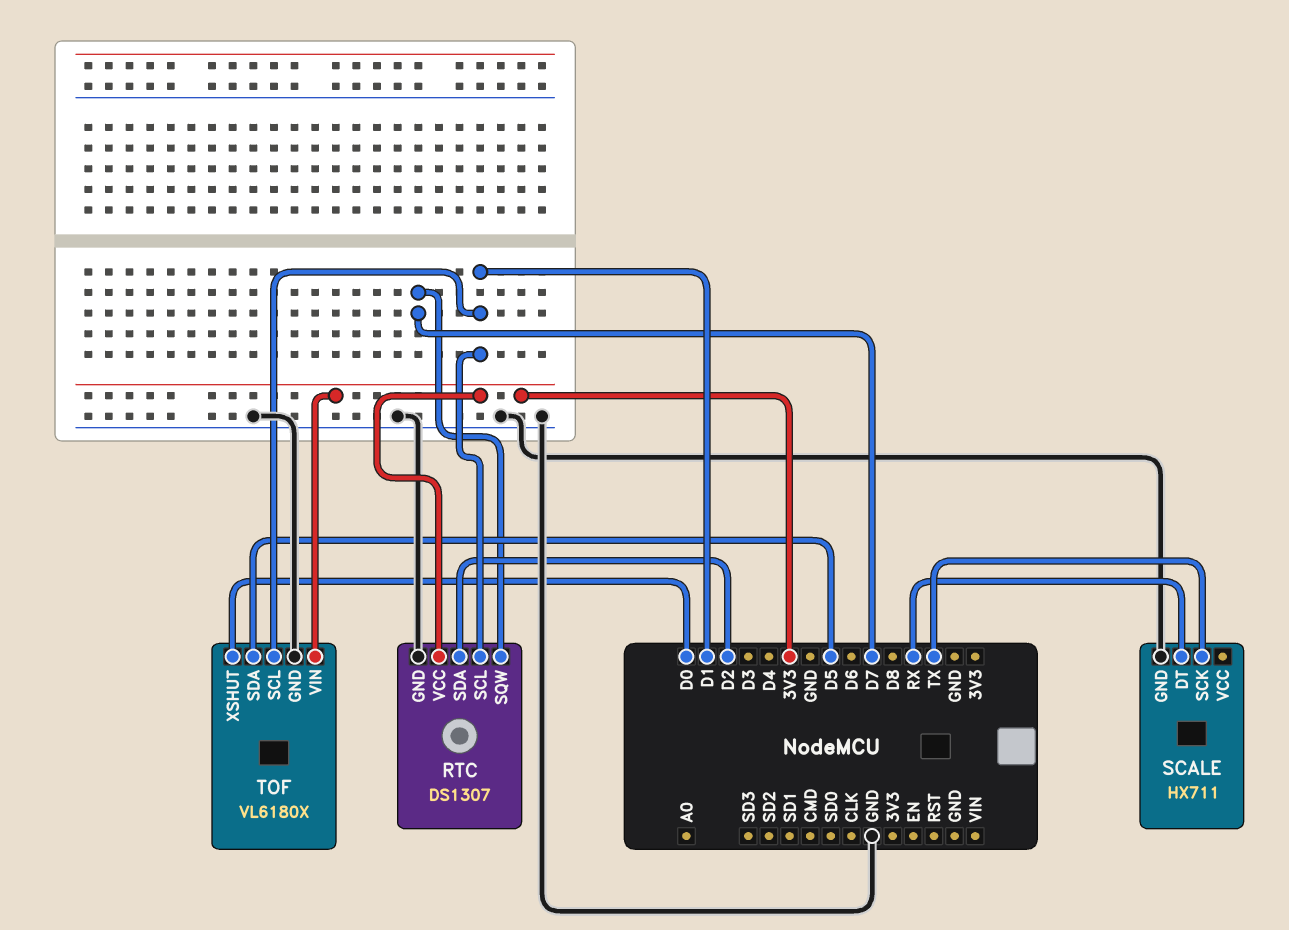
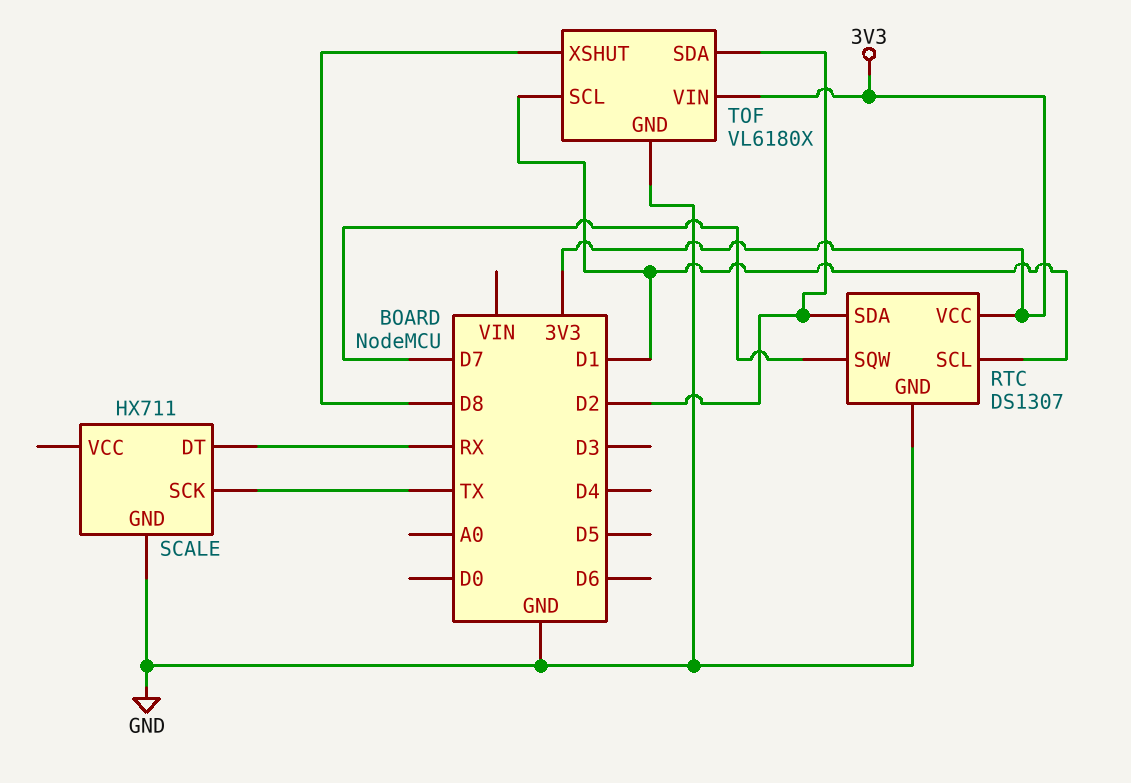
TOF pin SDA: D5 -> D2
TOF pin XSHUT: D0 -> D8

